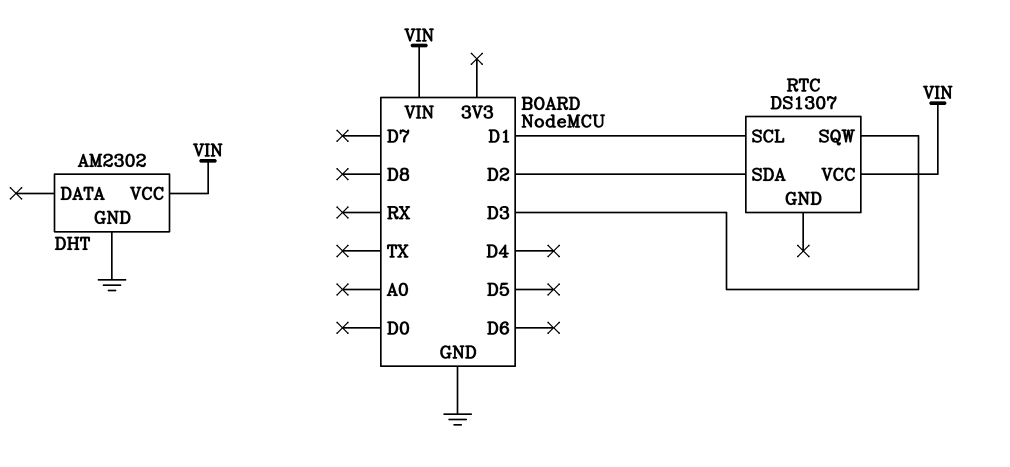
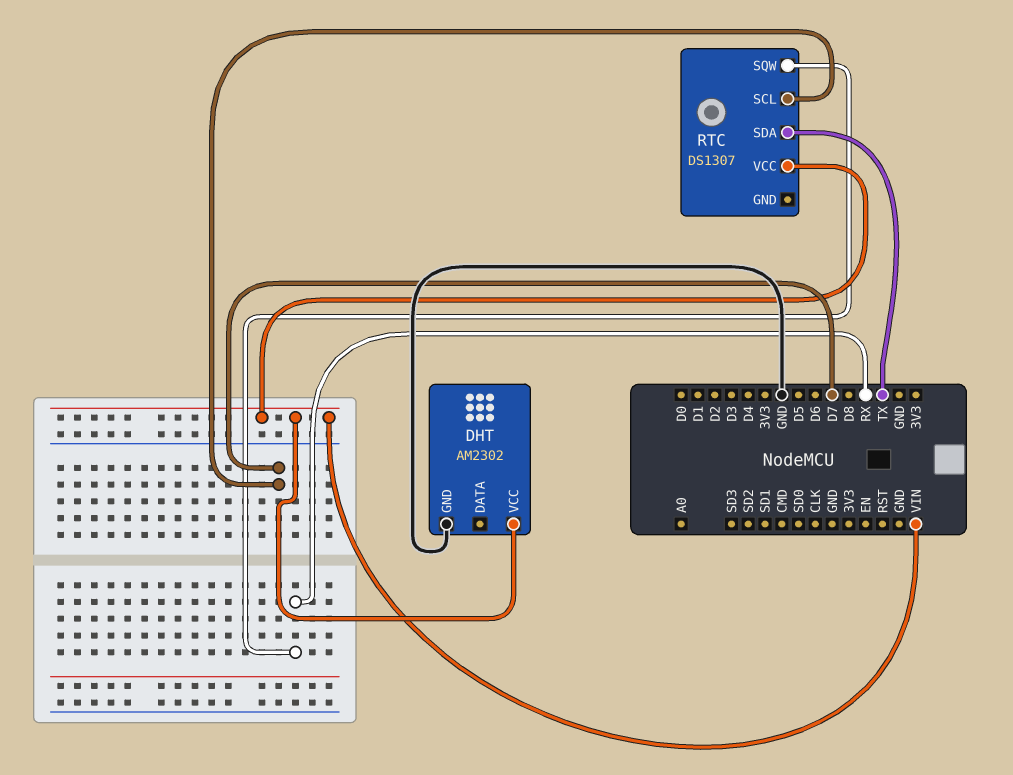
RTC pin SCL: D1 -> D7
RTC pin SDA: D2 -> TX
RTC pin SQW: D3 -> RX

